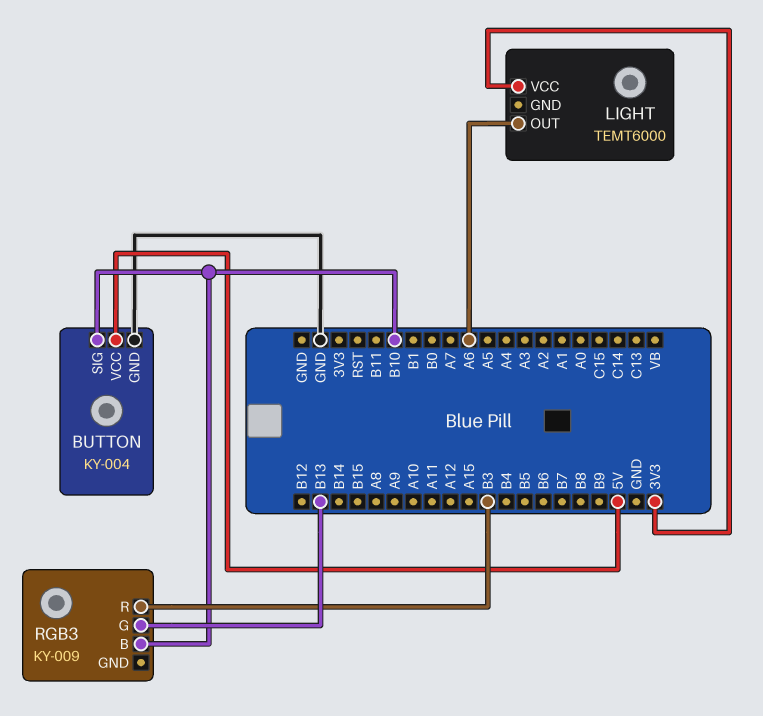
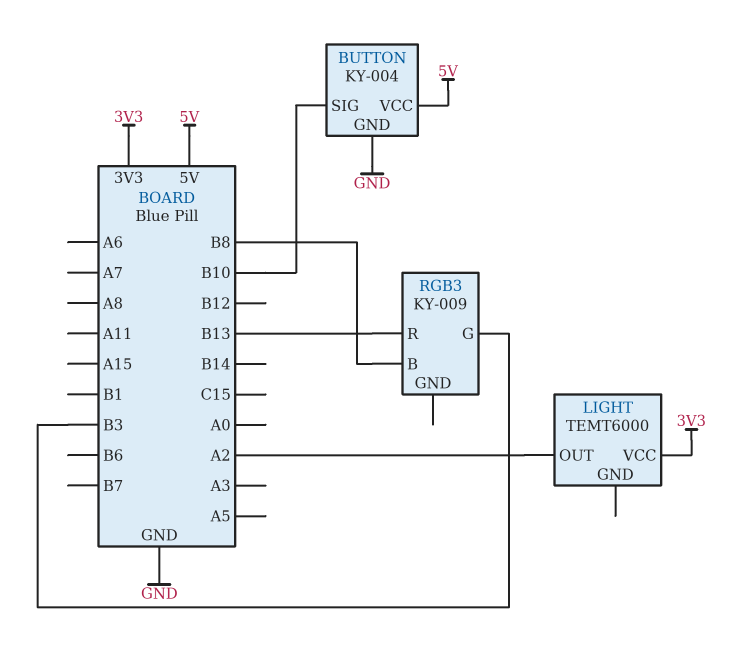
LIGHT pin OUT: A6 -> A2
RGB3 pin B: B10 -> B8
RGB3 pin G: B13 -> B3
RGB3 pin R: B3 -> B13

